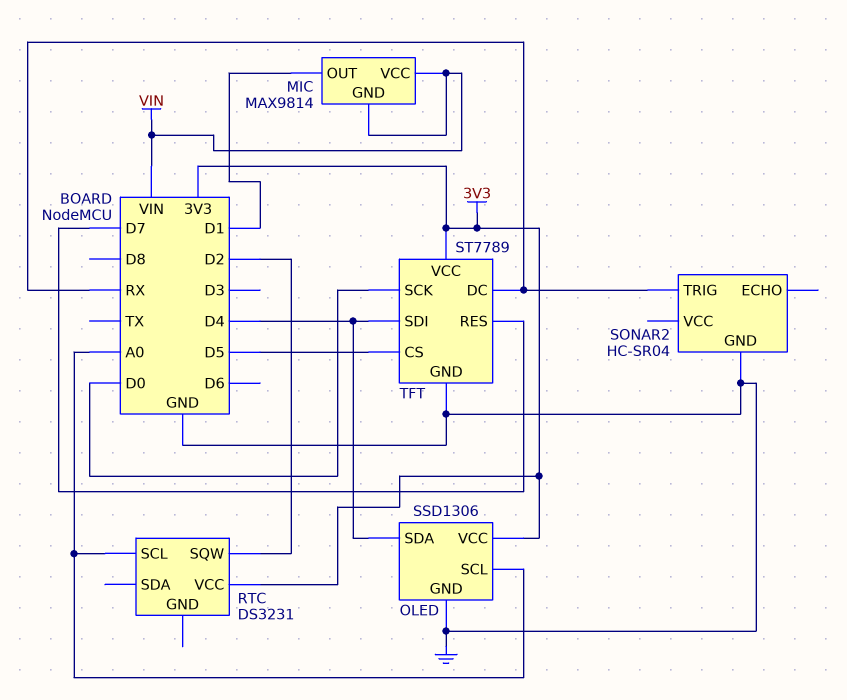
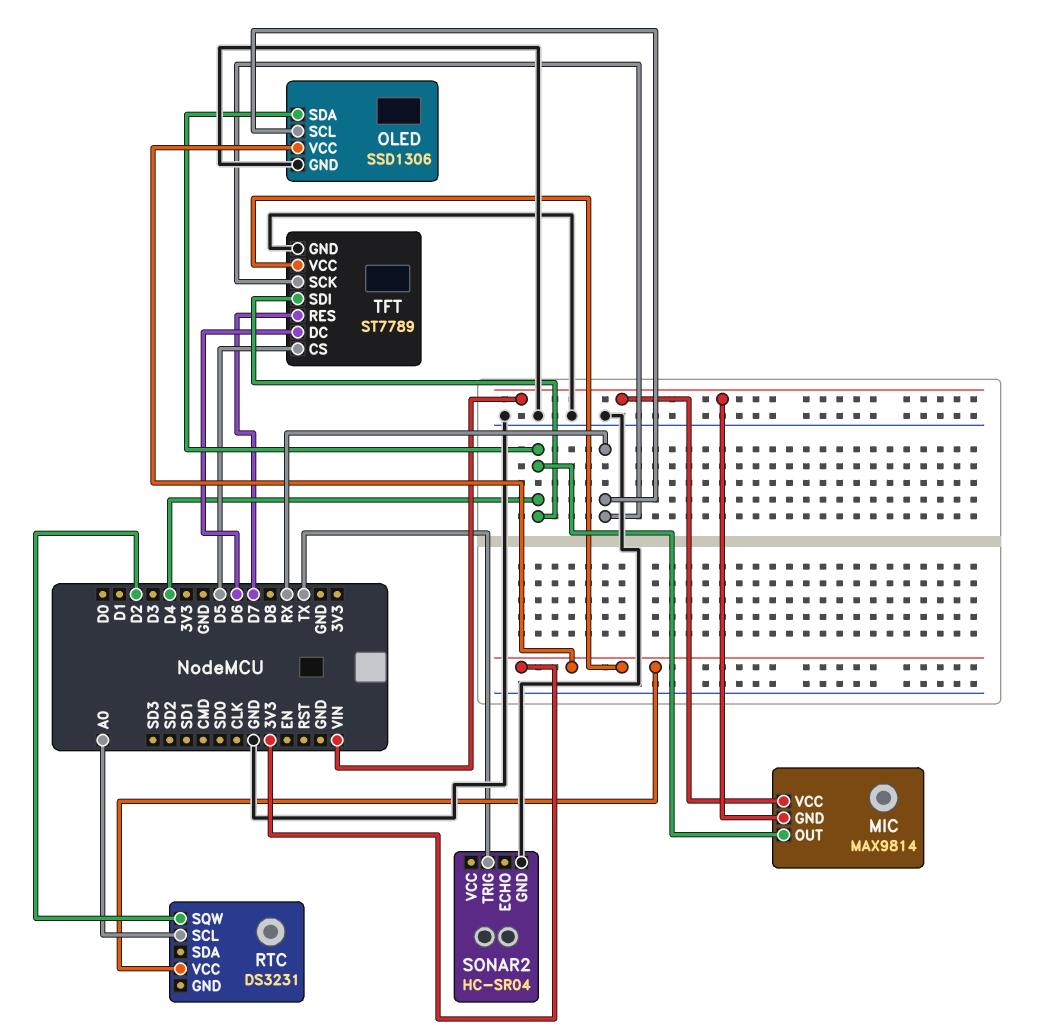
MIC pin OUT: D1 -> D4
OLED pin SCL: A0 -> RX
SONAR2 pin TRIG: RX -> TX
TFT pin DC: RX -> D6
TFT pin SCK: D0 -> RX

